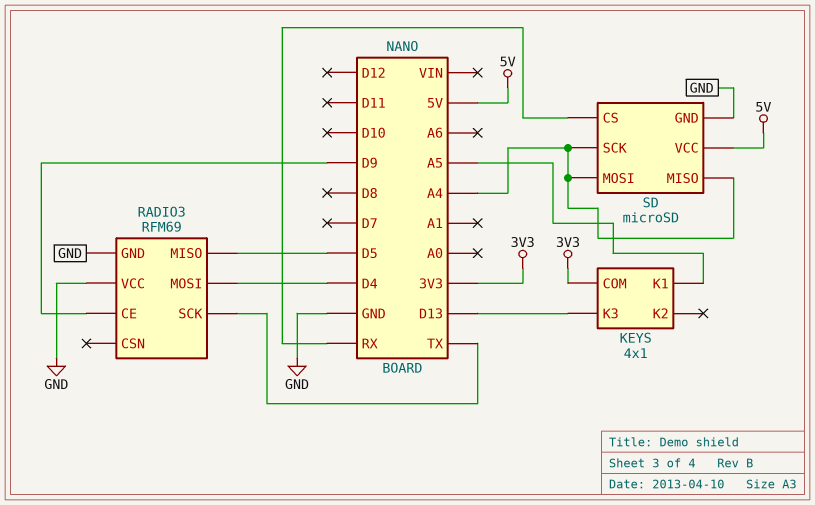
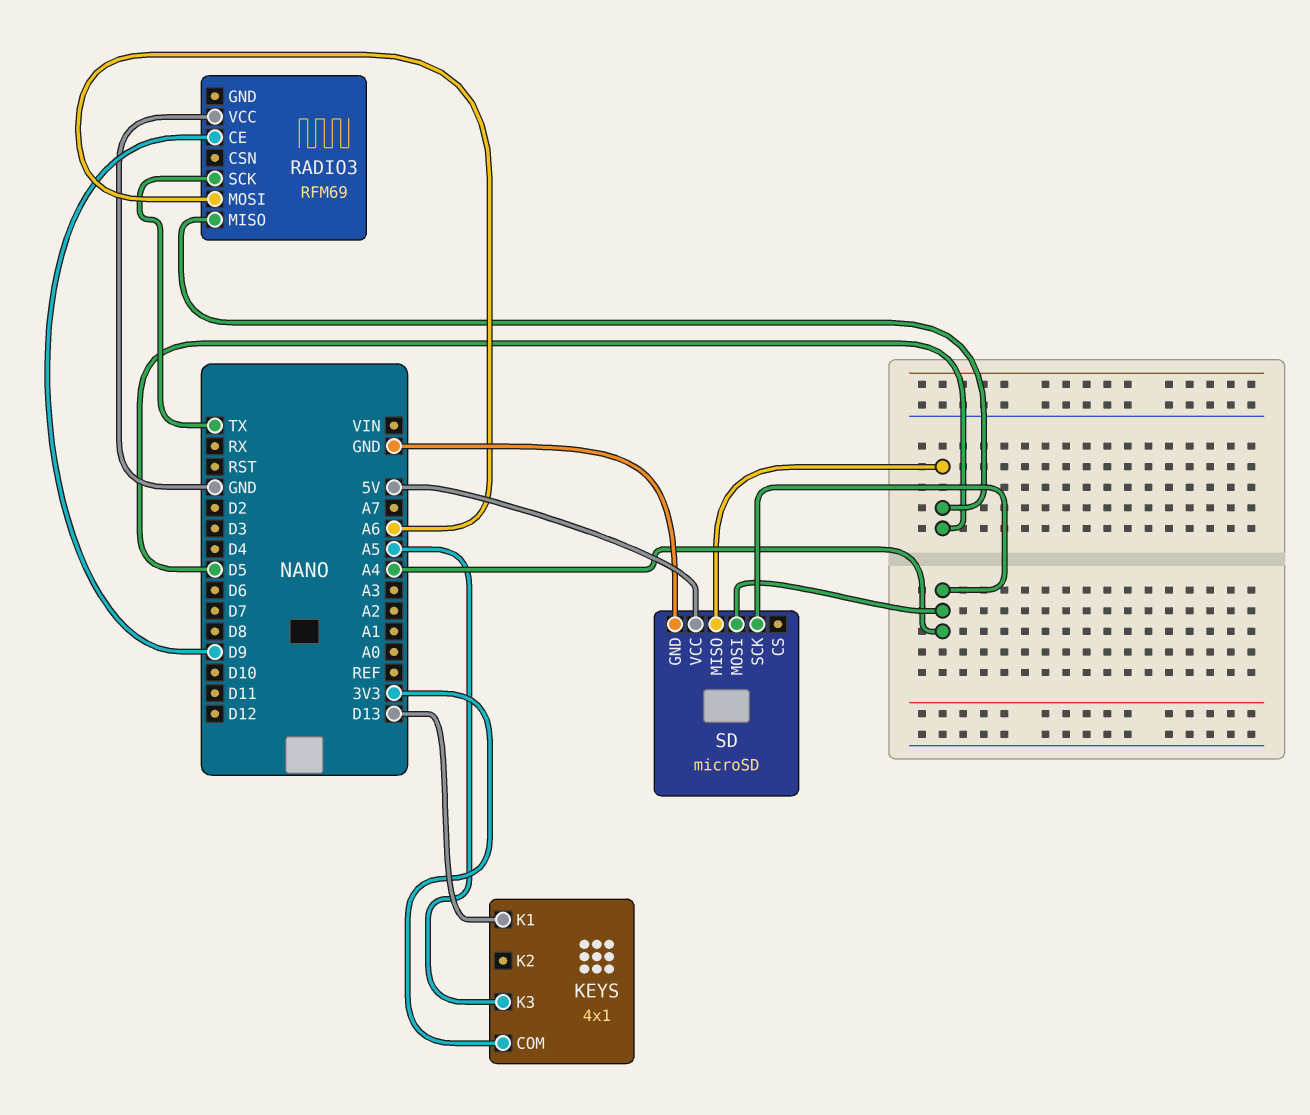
KEYS pin K1: A5 -> D13
KEYS pin K3: D13 -> A5
RADIO3 pin GND: GND -> none
RADIO3 pin MOSI: D4 -> A6
SD pin CS: RX -> none
SD pin MISO: A4 -> D5

